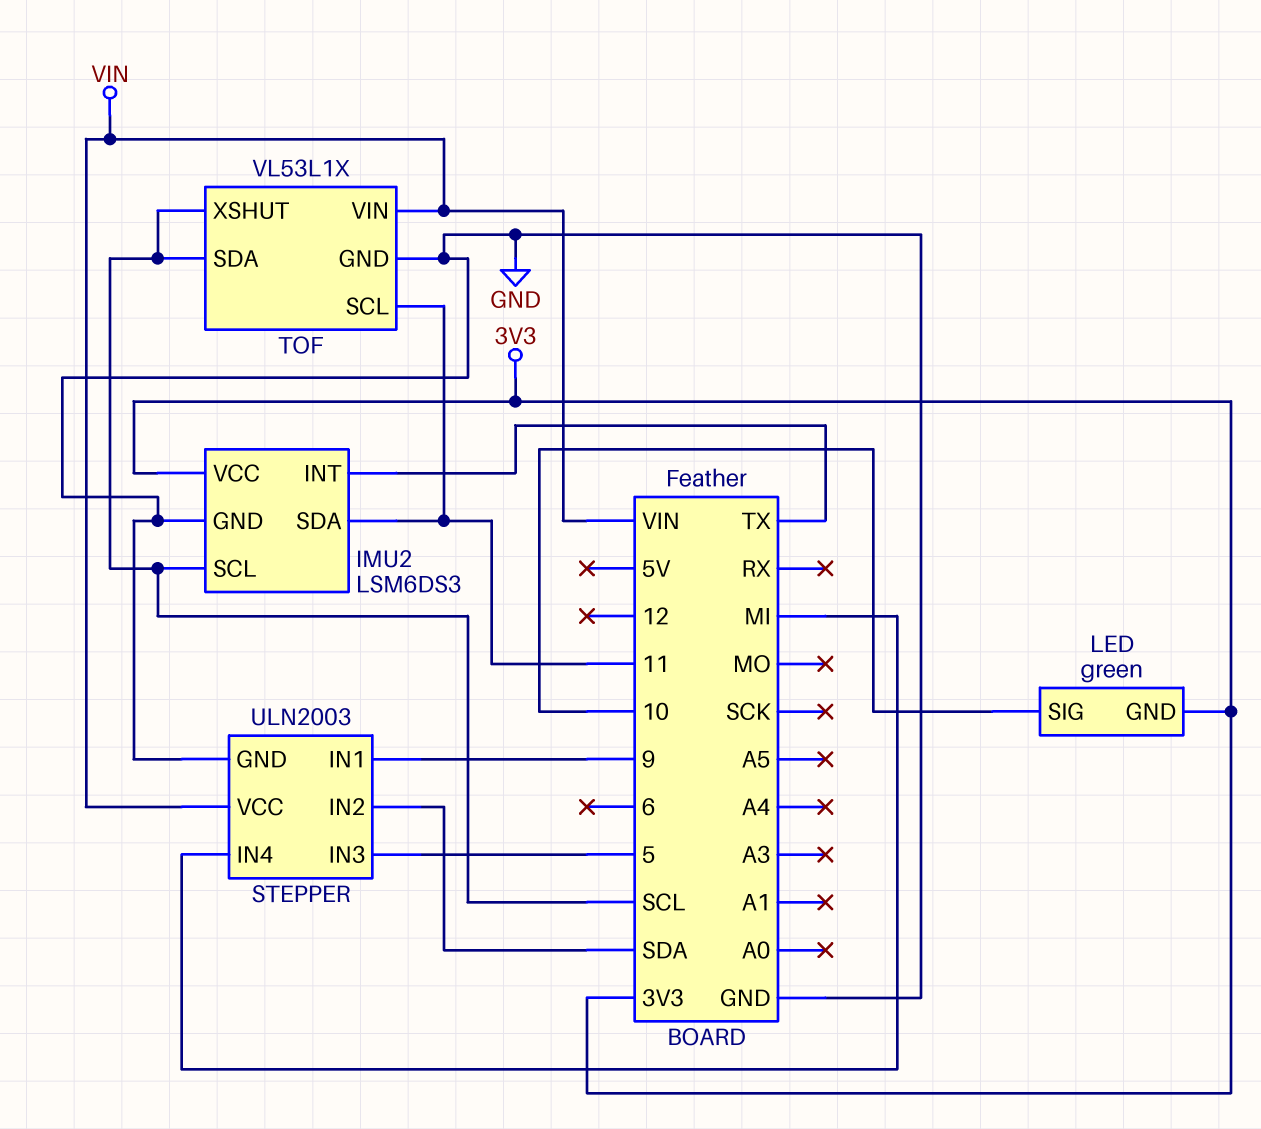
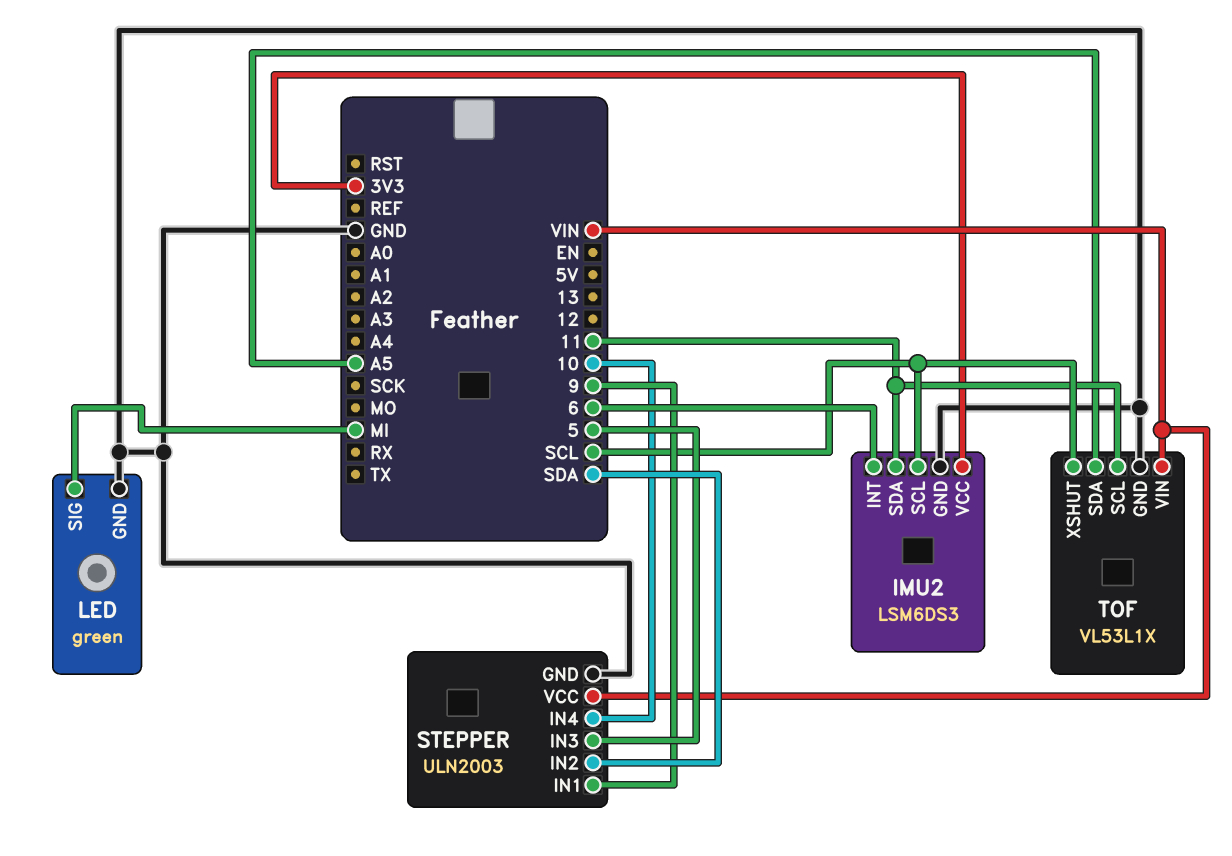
IMU2 pin INT: TX -> 6
LED pin GND: 3V3 -> GND
LED pin SIG: 10 -> MI
STEPPER pin IN4: MI -> 10
TOF pin SDA: SCL -> A5

